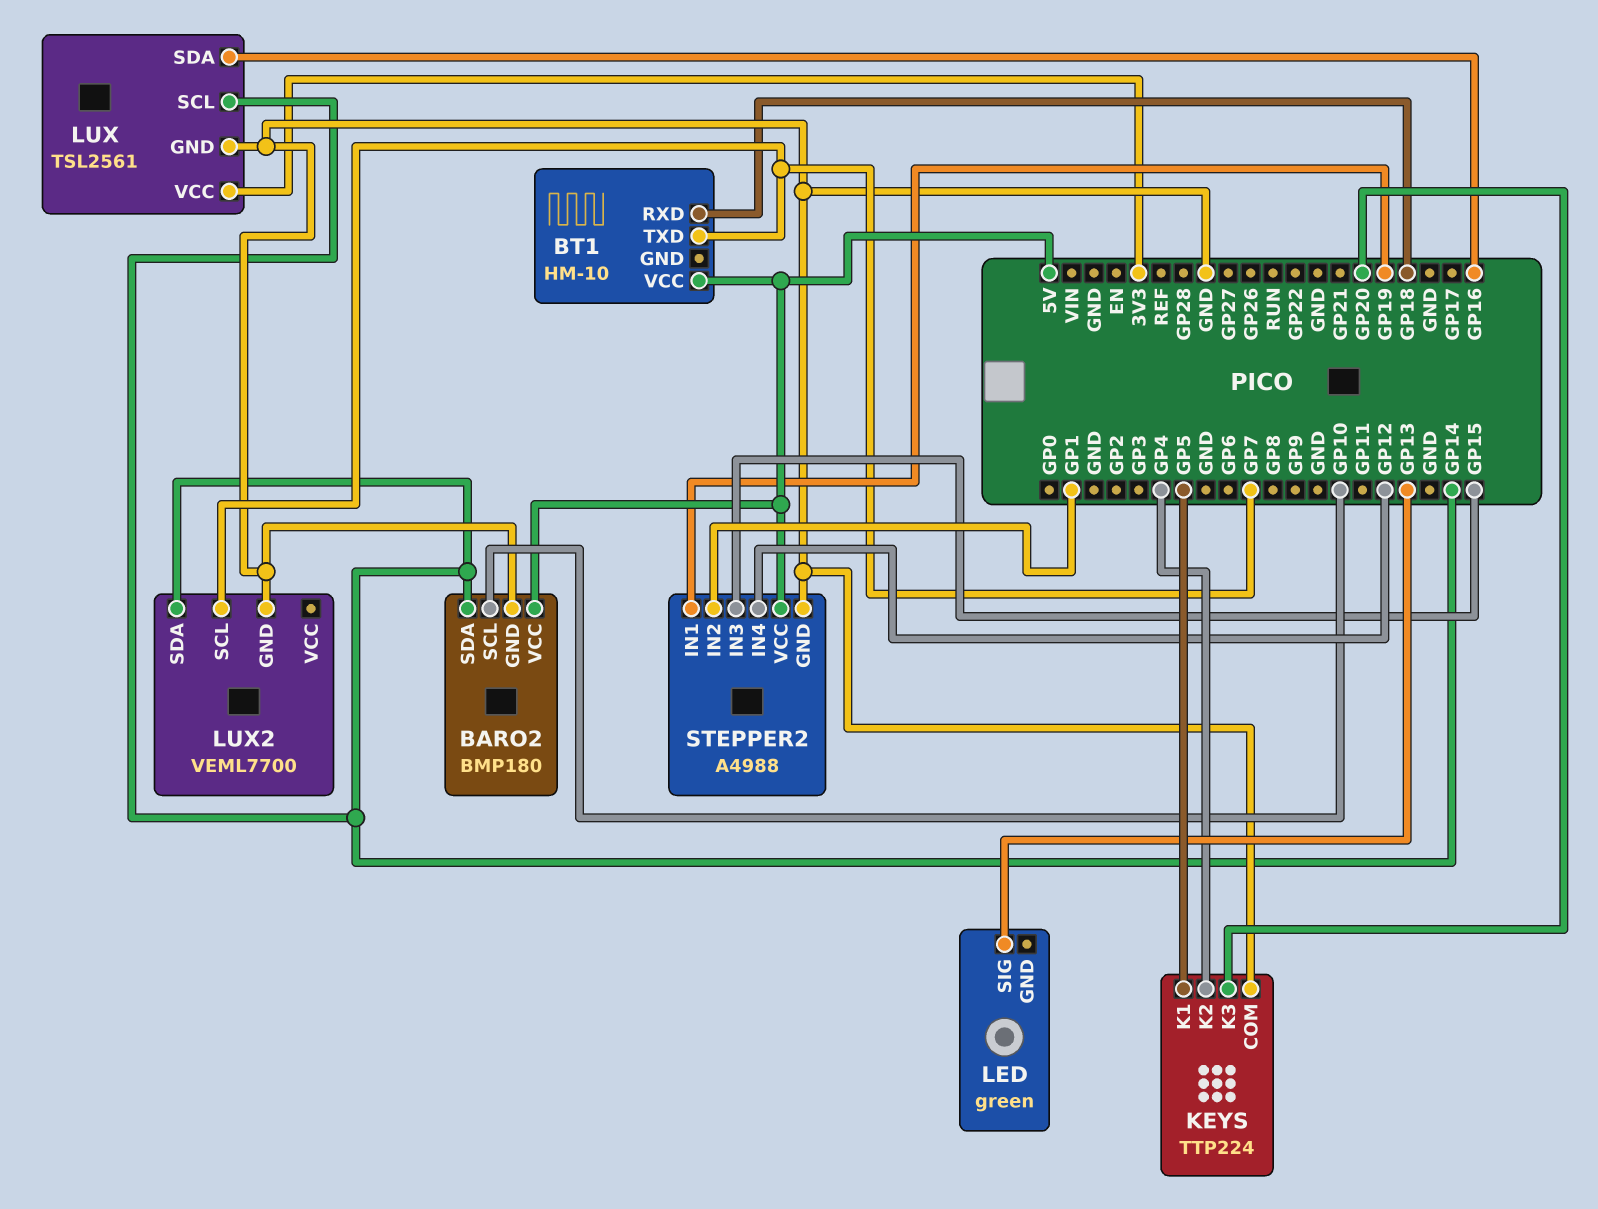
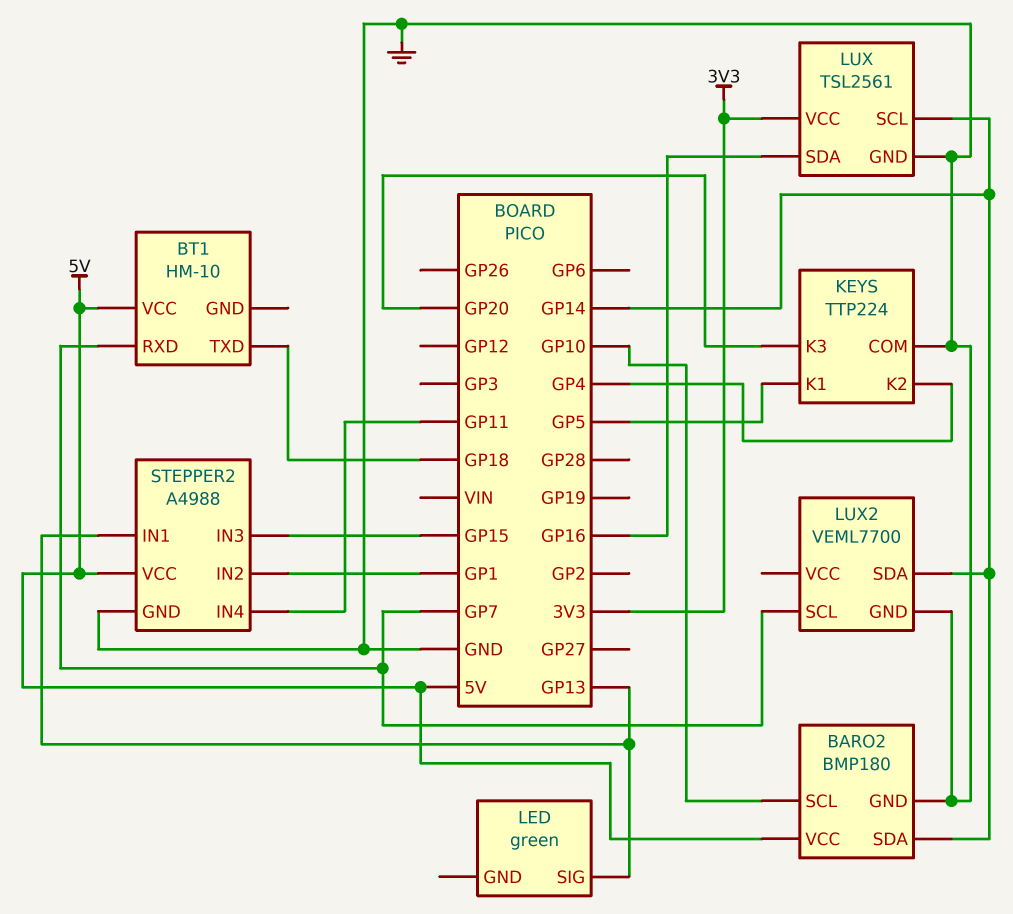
BT1 pin RXD: GP18 -> GP7
BT1 pin TXD: GP7 -> GP18
STEPPER2 pin IN1: GP19 -> GP13
STEPPER2 pin IN4: GP12 -> GP11

